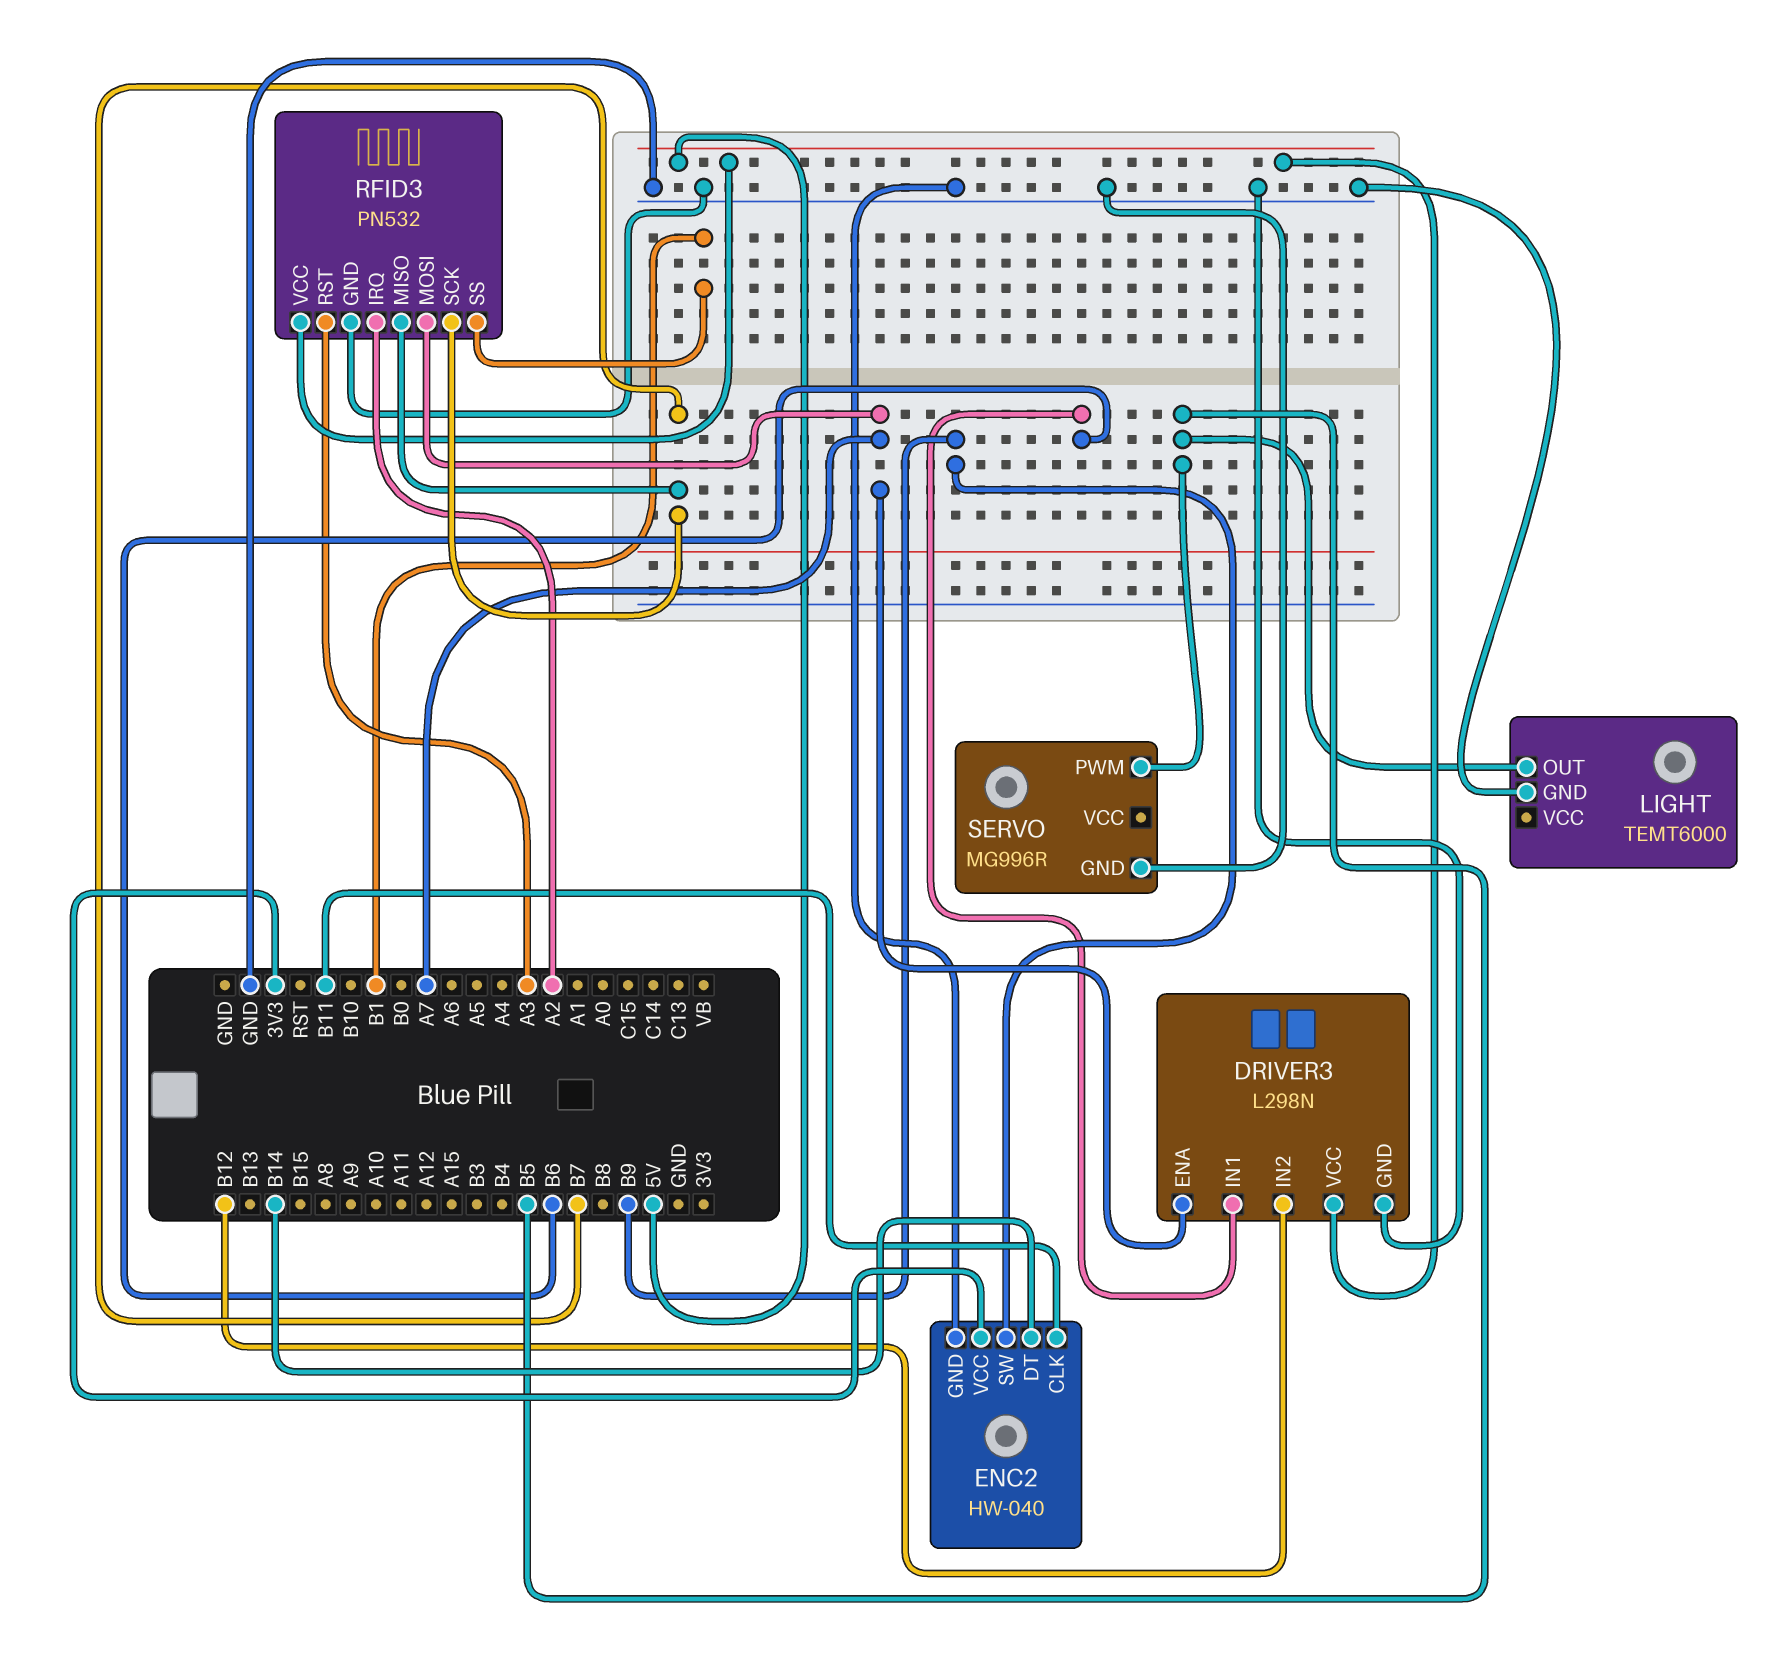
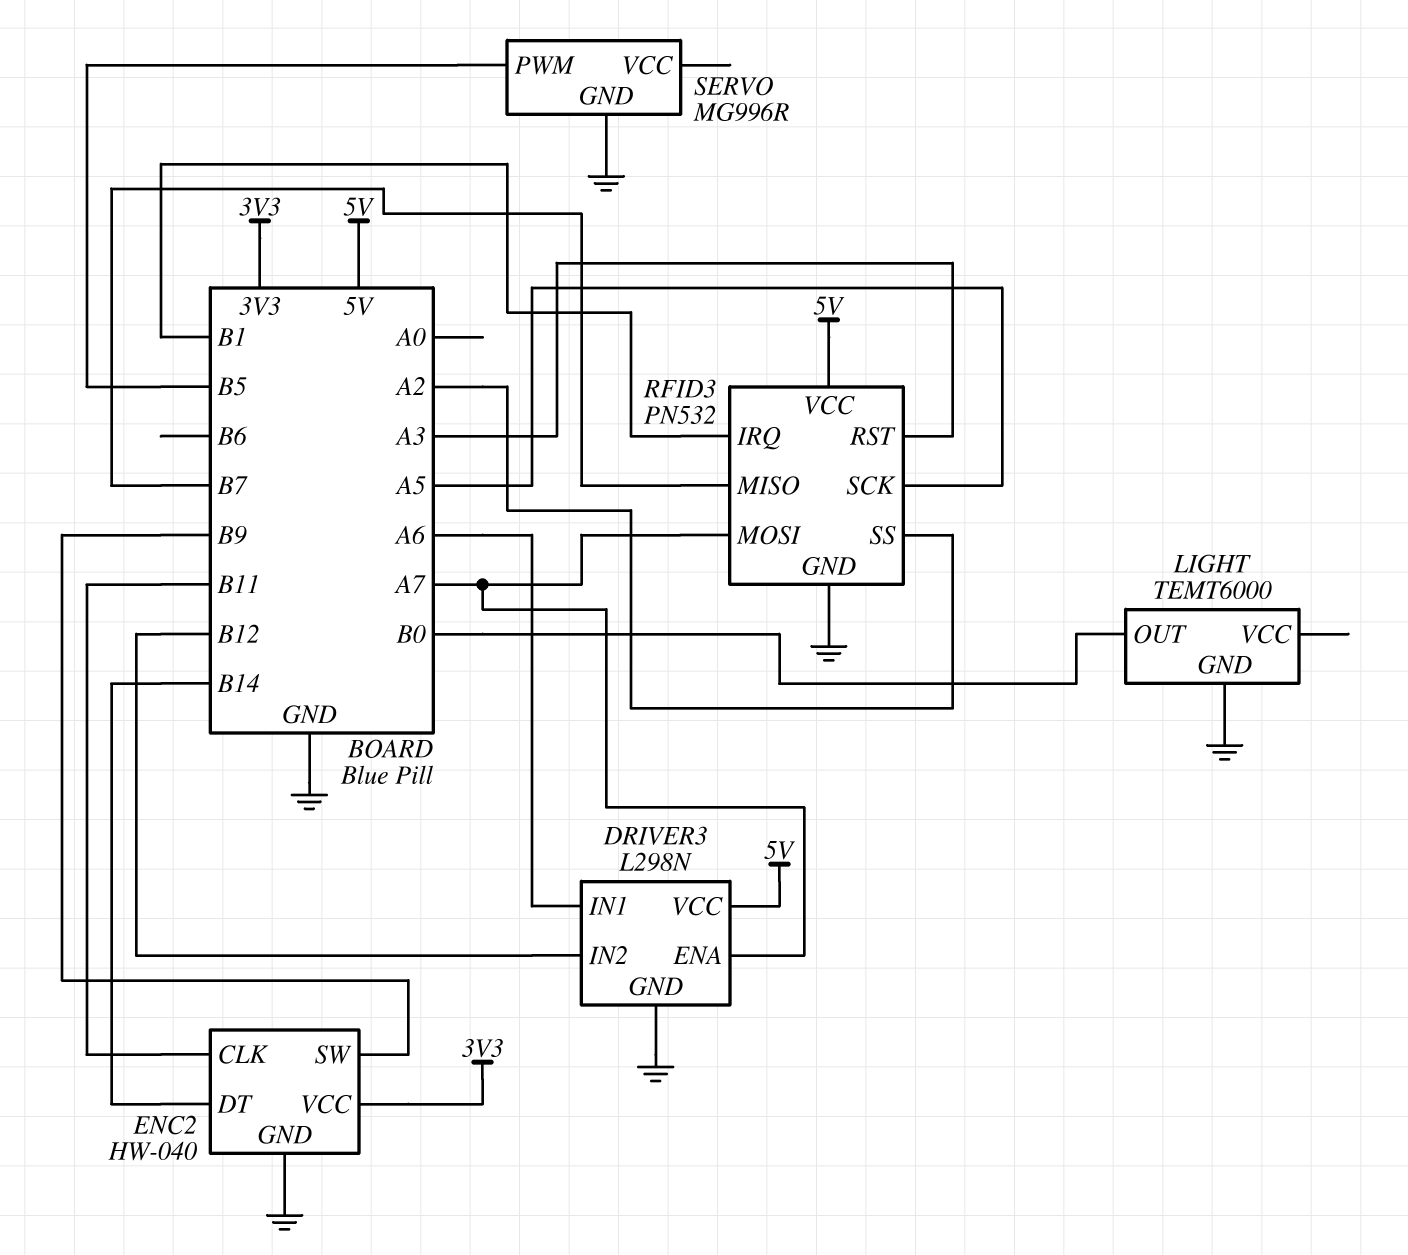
DRIVER3 pin IN1: B6 -> A6
LIGHT pin OUT: B5 -> B0
RFID3 pin IRQ: A2 -> B1
RFID3 pin SCK: B7 -> A5
RFID3 pin SS: B1 -> A2

